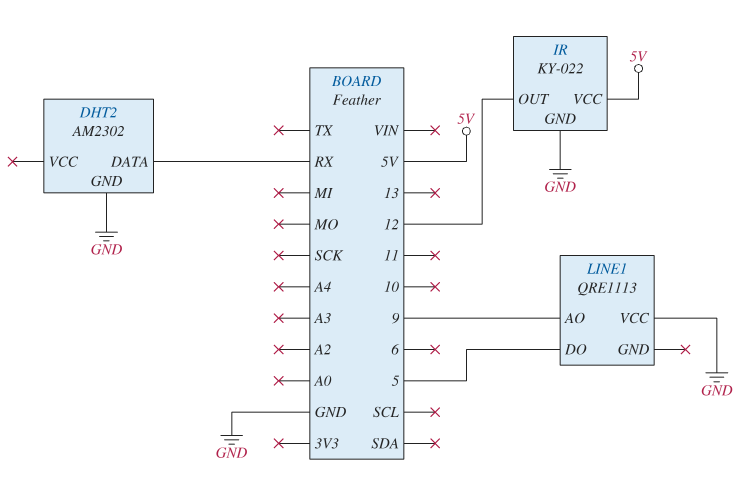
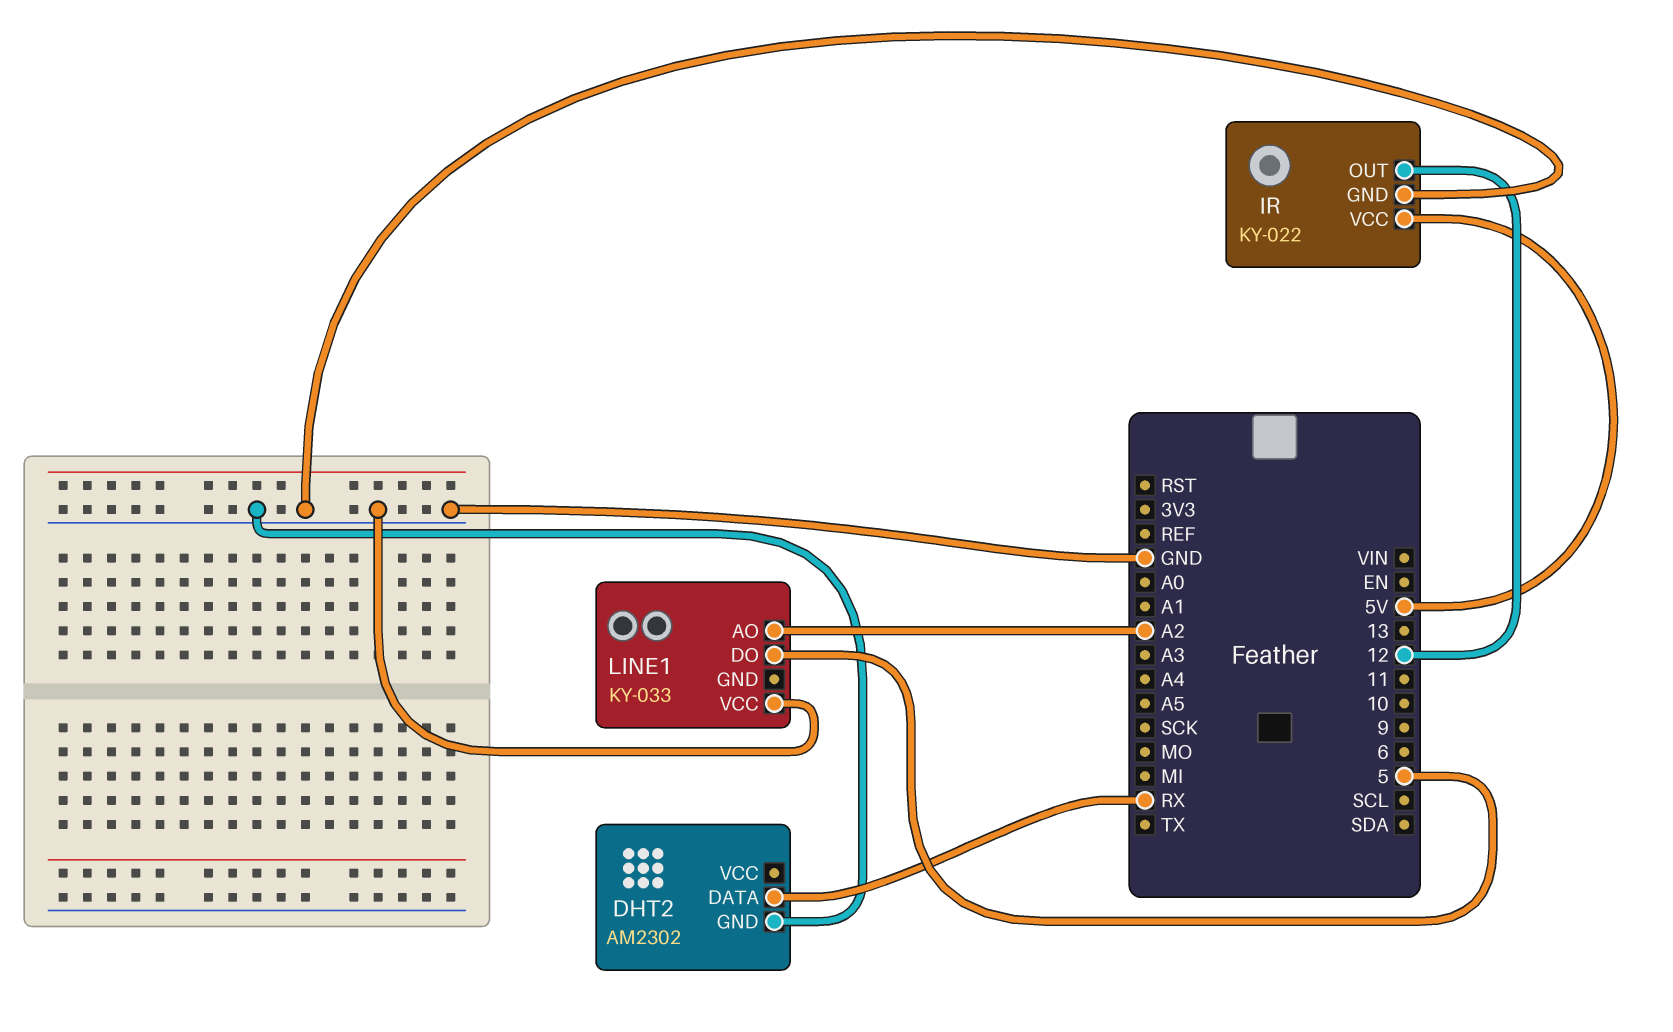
LINE1: QRE1113 -> KY-033
LINE1 pin AO: 9 -> A2

